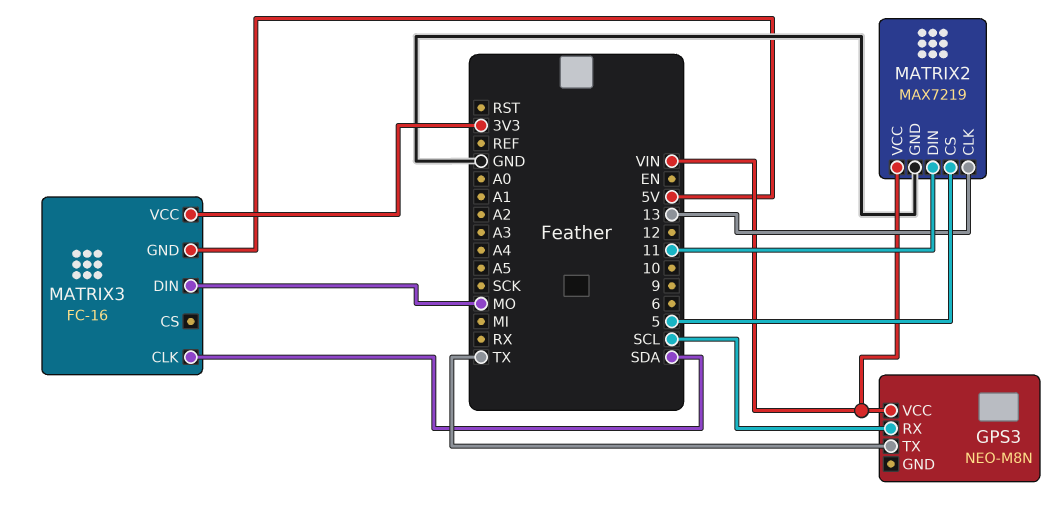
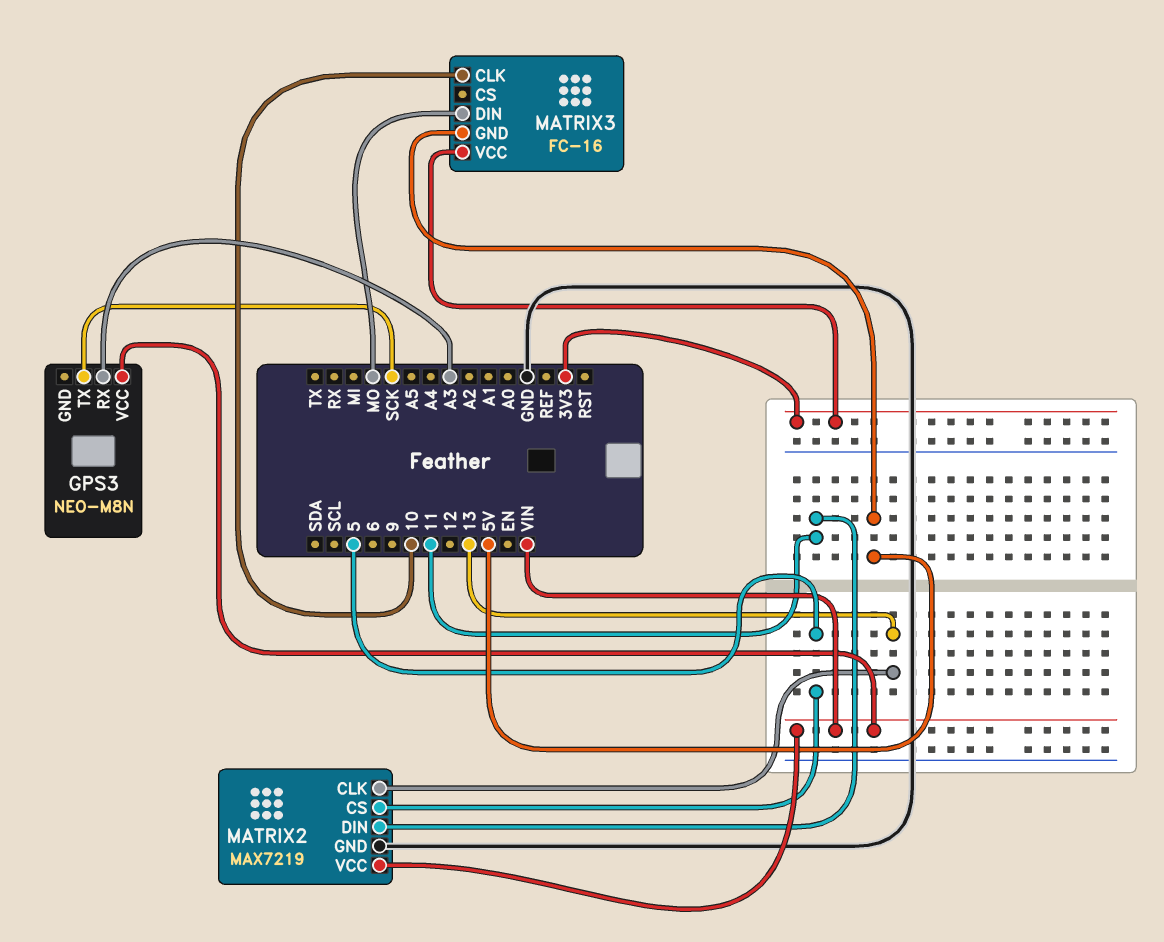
GPS3 pin RX: SCL -> A3
GPS3 pin TX: TX -> SCK
MATRIX3 pin CLK: SDA -> 10

